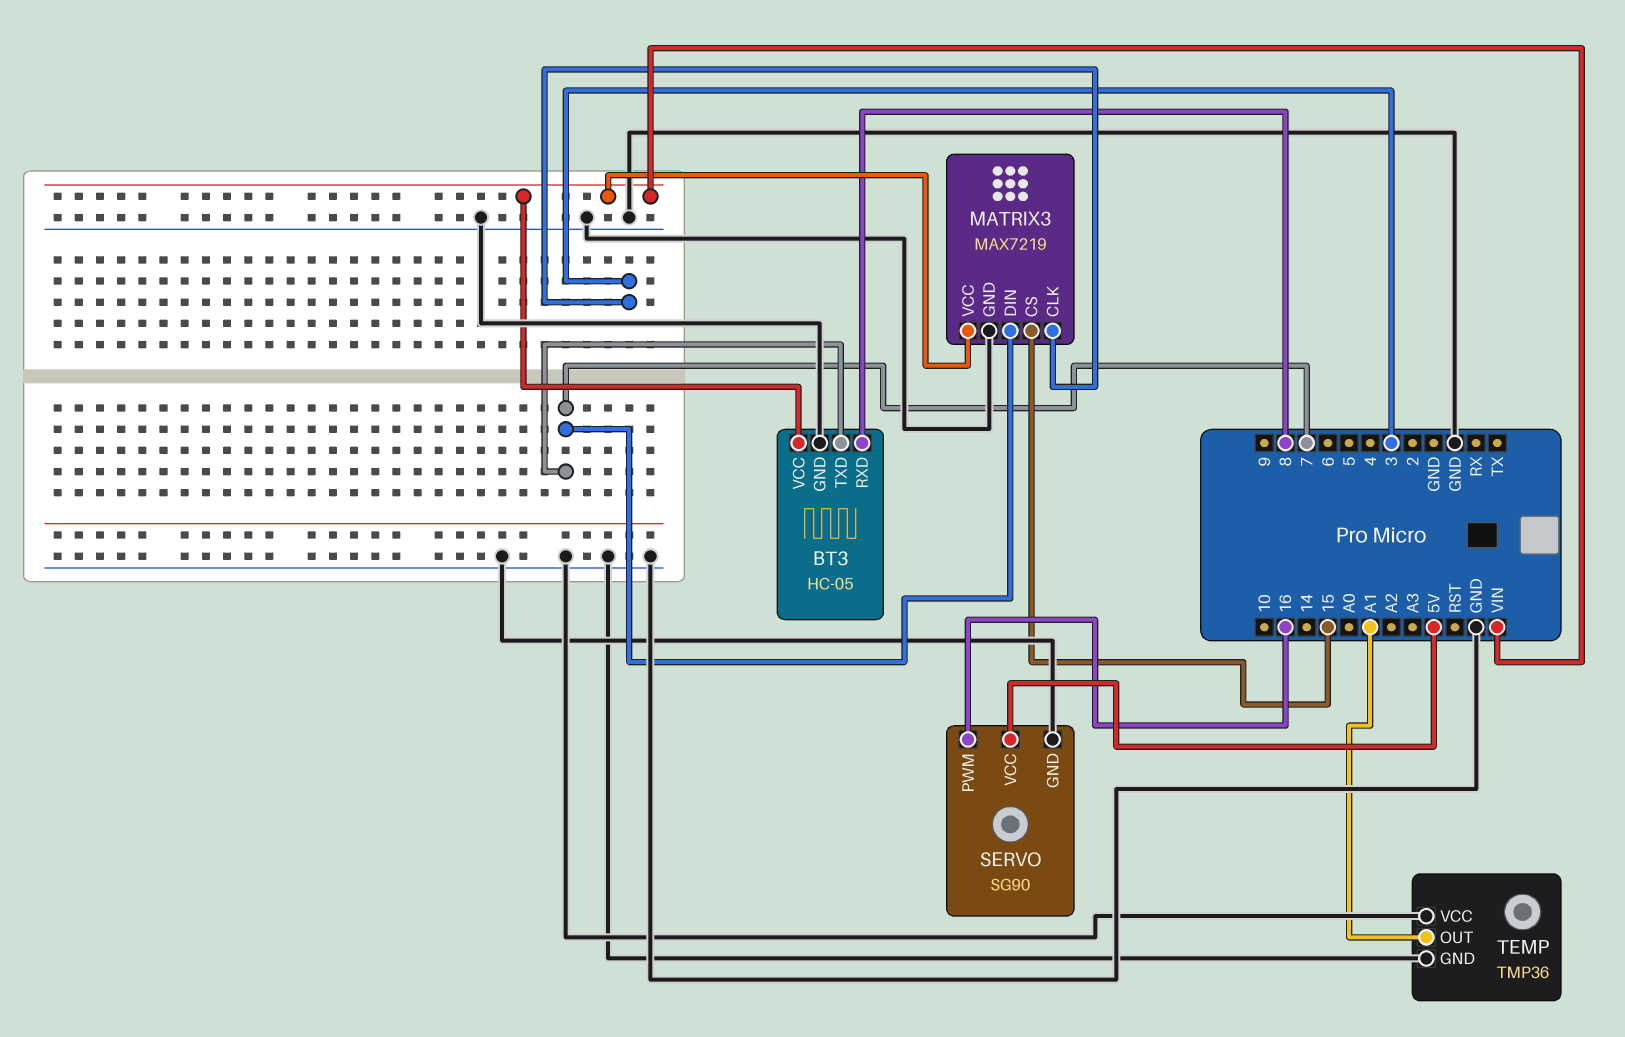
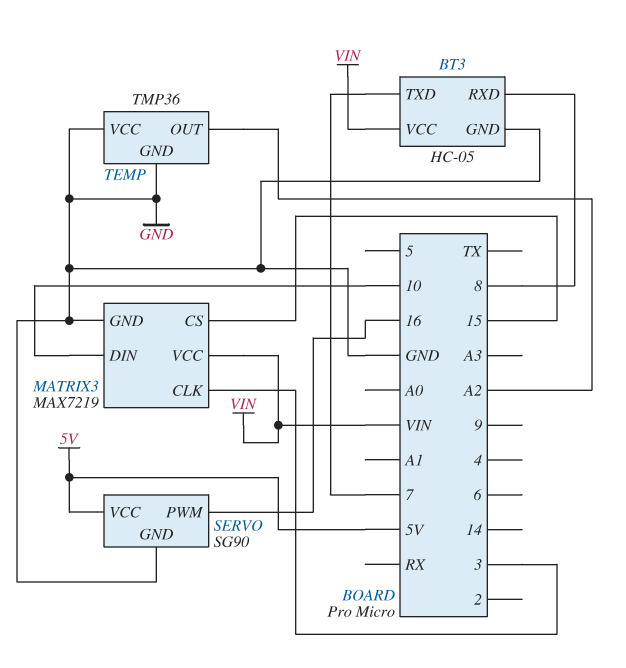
MATRIX3 pin DIN: 7 -> 10
TEMP pin OUT: A1 -> A2

